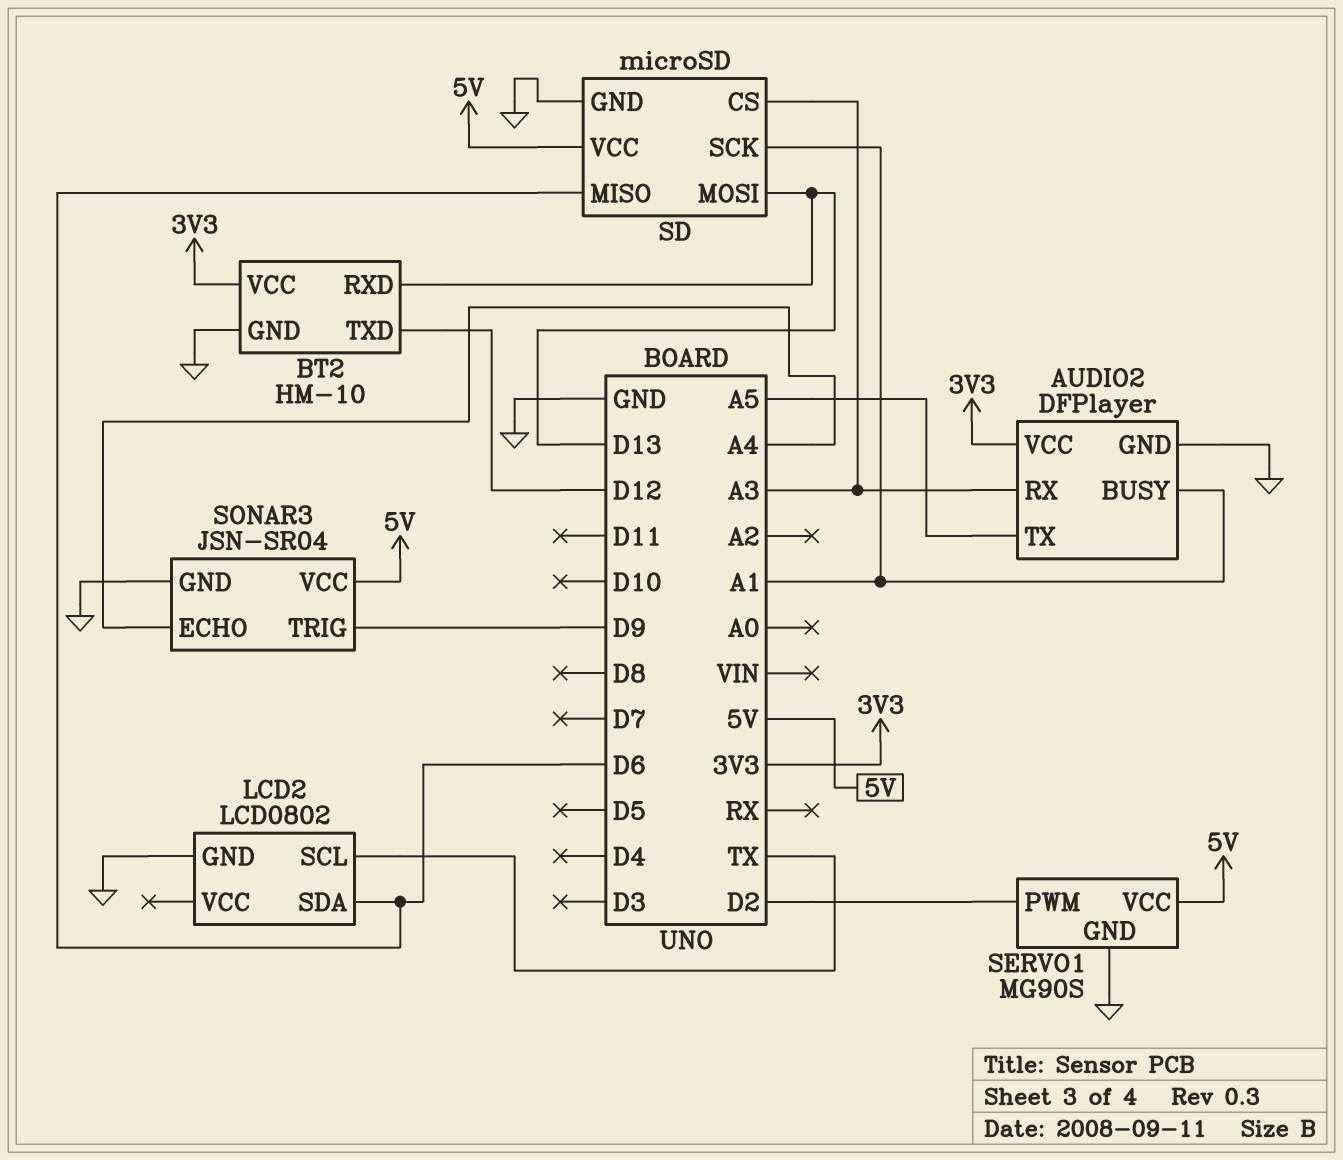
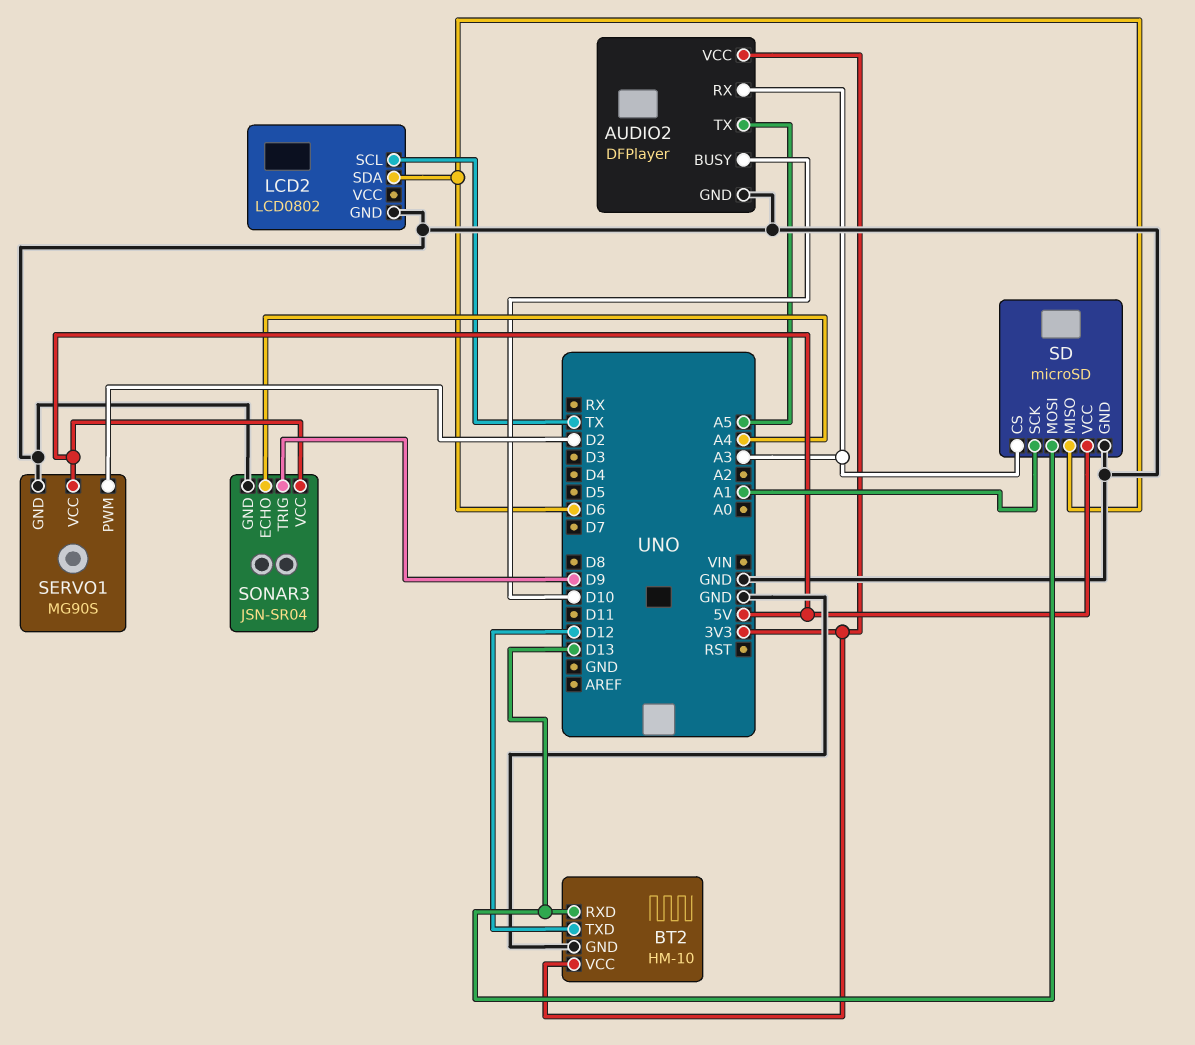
AUDIO2 pin BUSY: A1 -> D10

